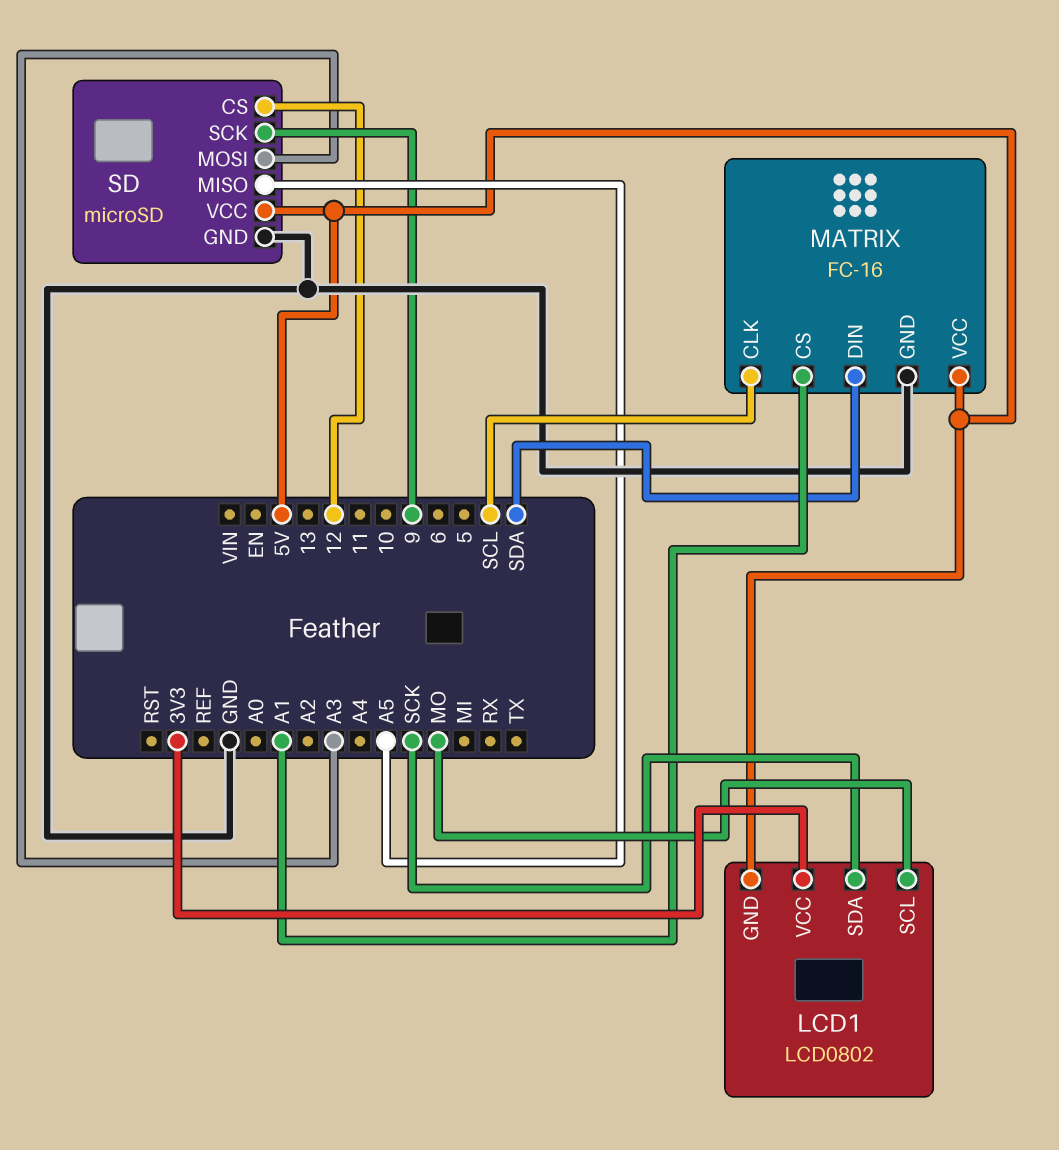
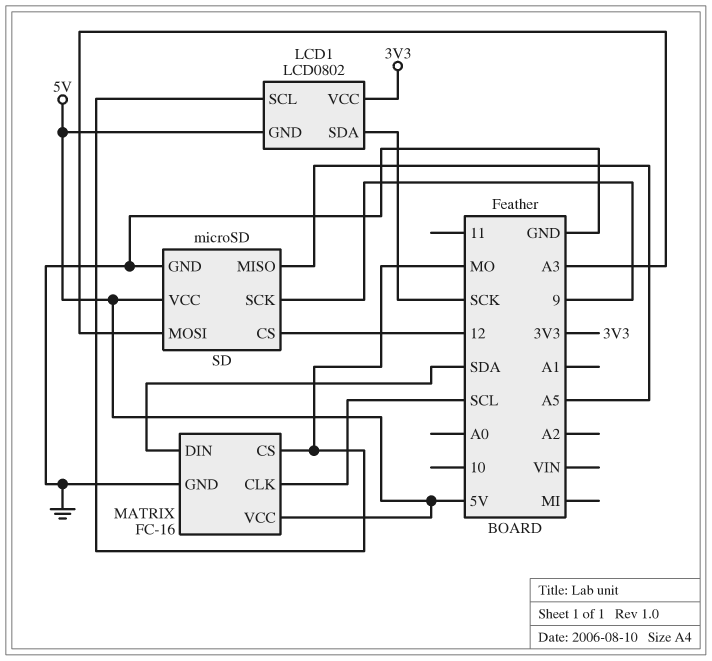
MATRIX pin CS: A1 -> MO

